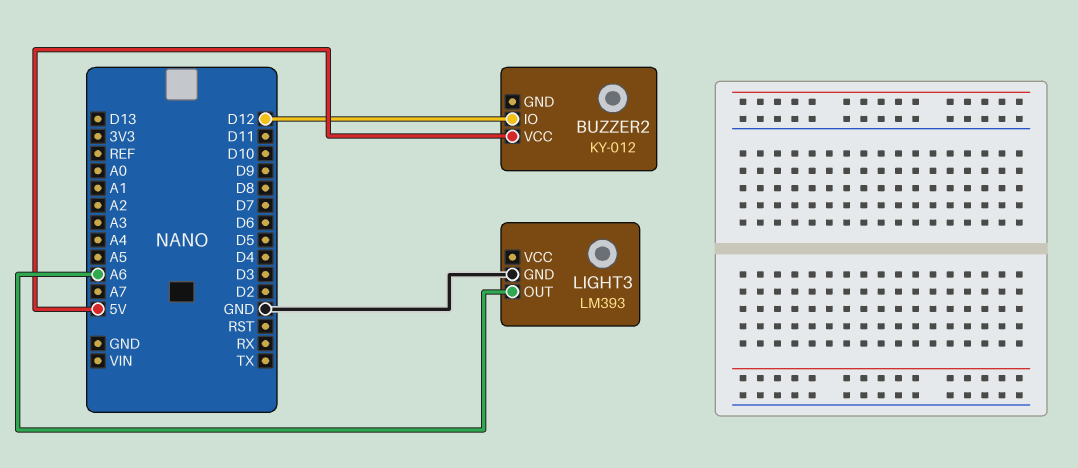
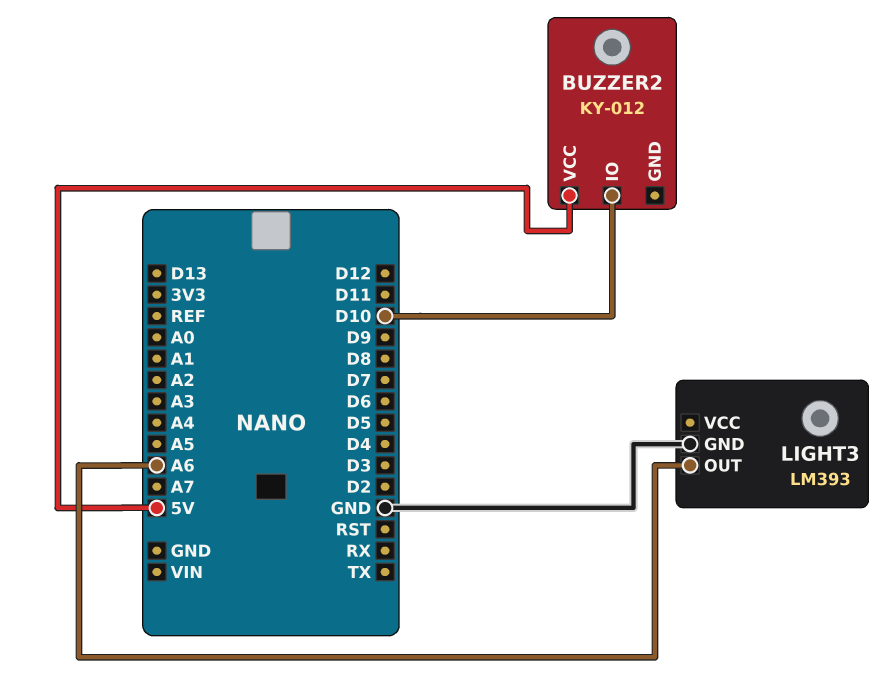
BUZZER2 pin IO: D12 -> D10

